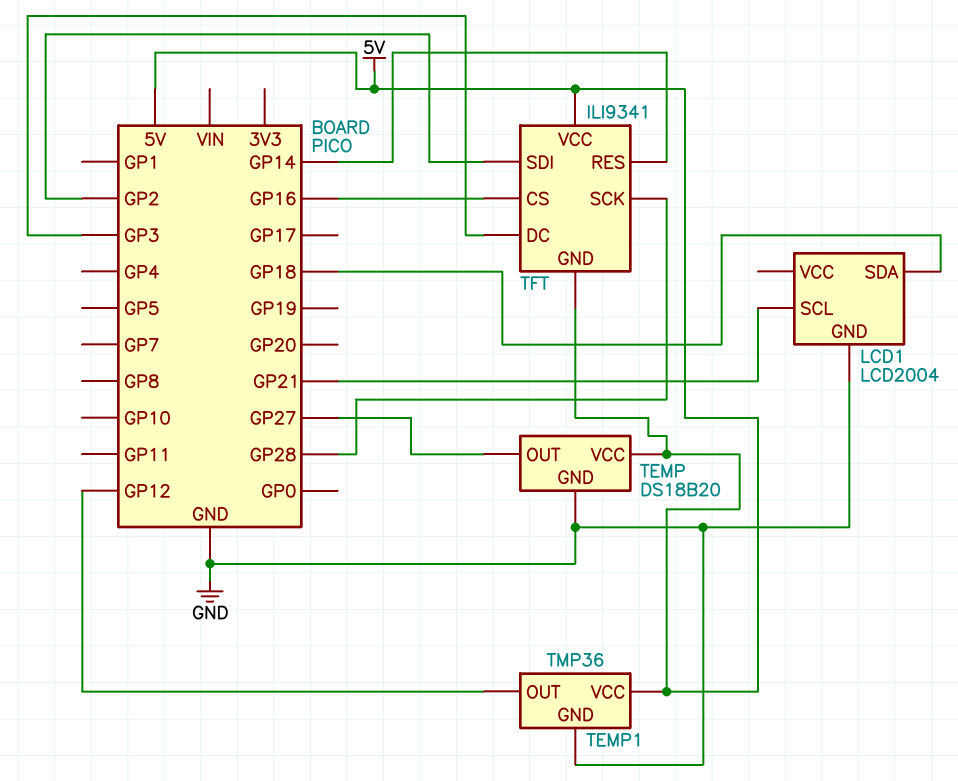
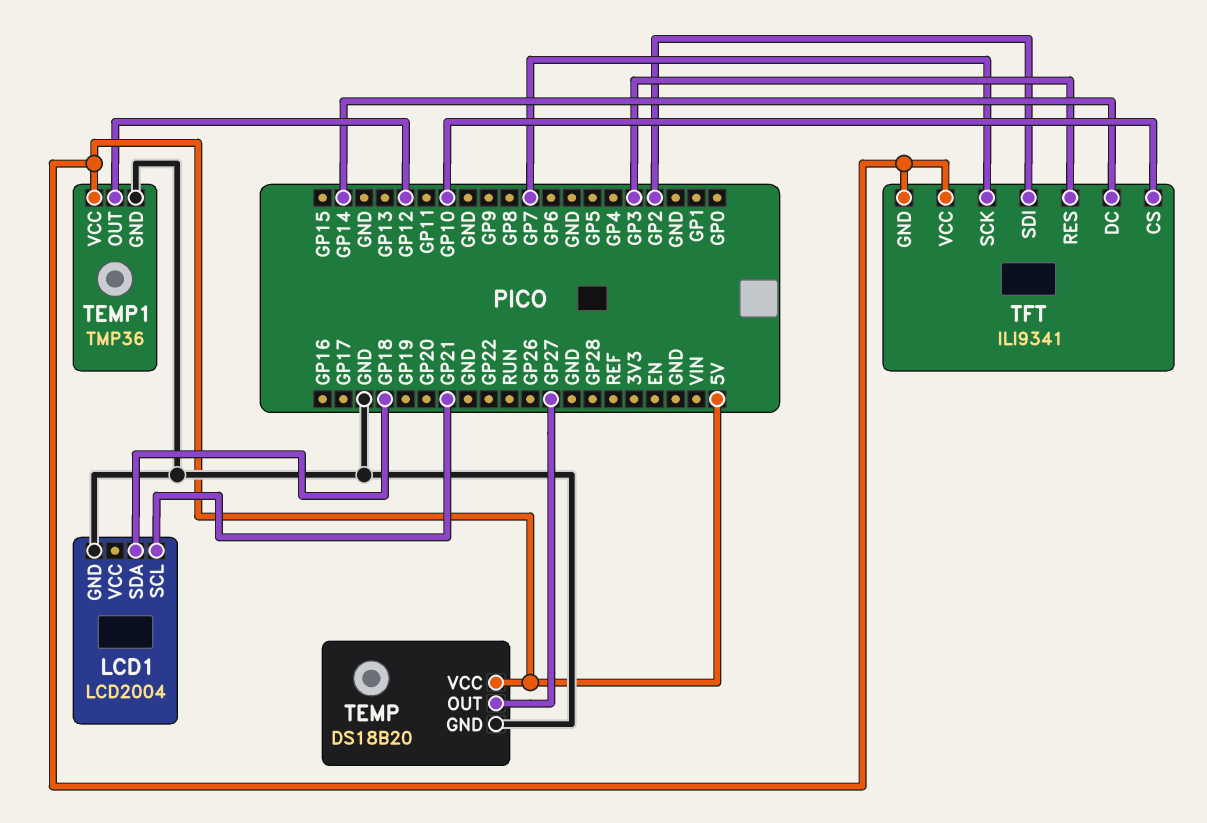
TFT pin CS: GP16 -> GP10
TFT pin DC: GP3 -> GP14
TFT pin RES: GP14 -> GP3
TFT pin SCK: GP28 -> GP7

